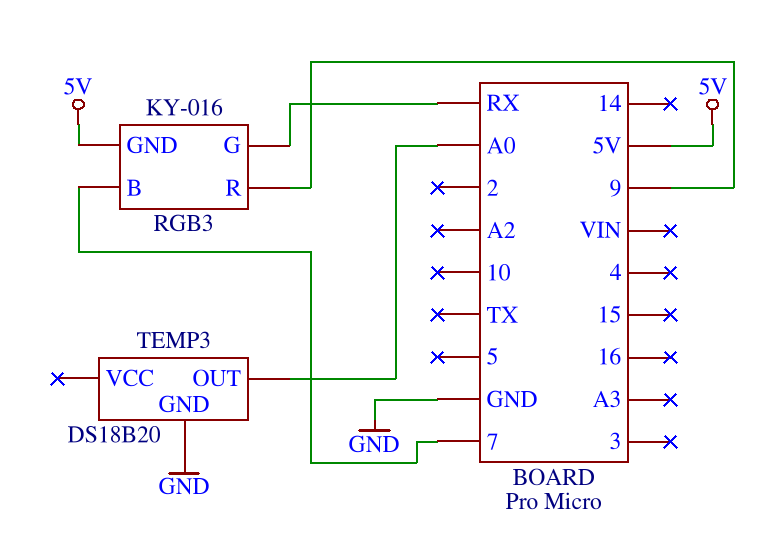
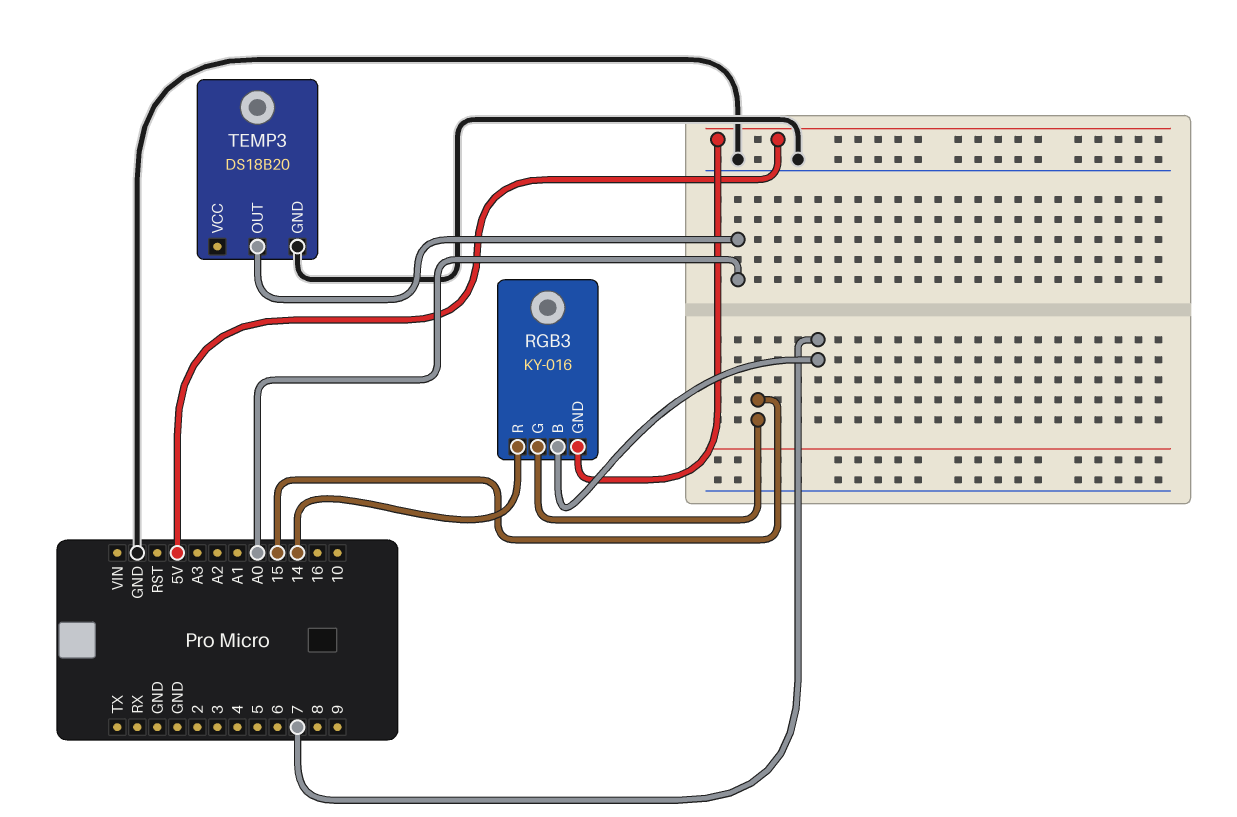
RGB3 pin G: RX -> 15
RGB3 pin R: 9 -> 14

